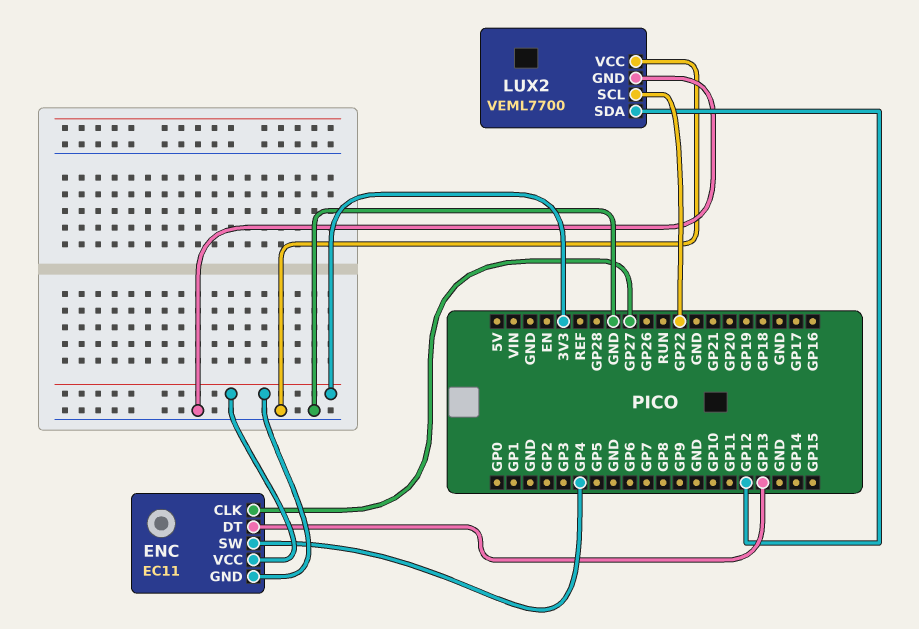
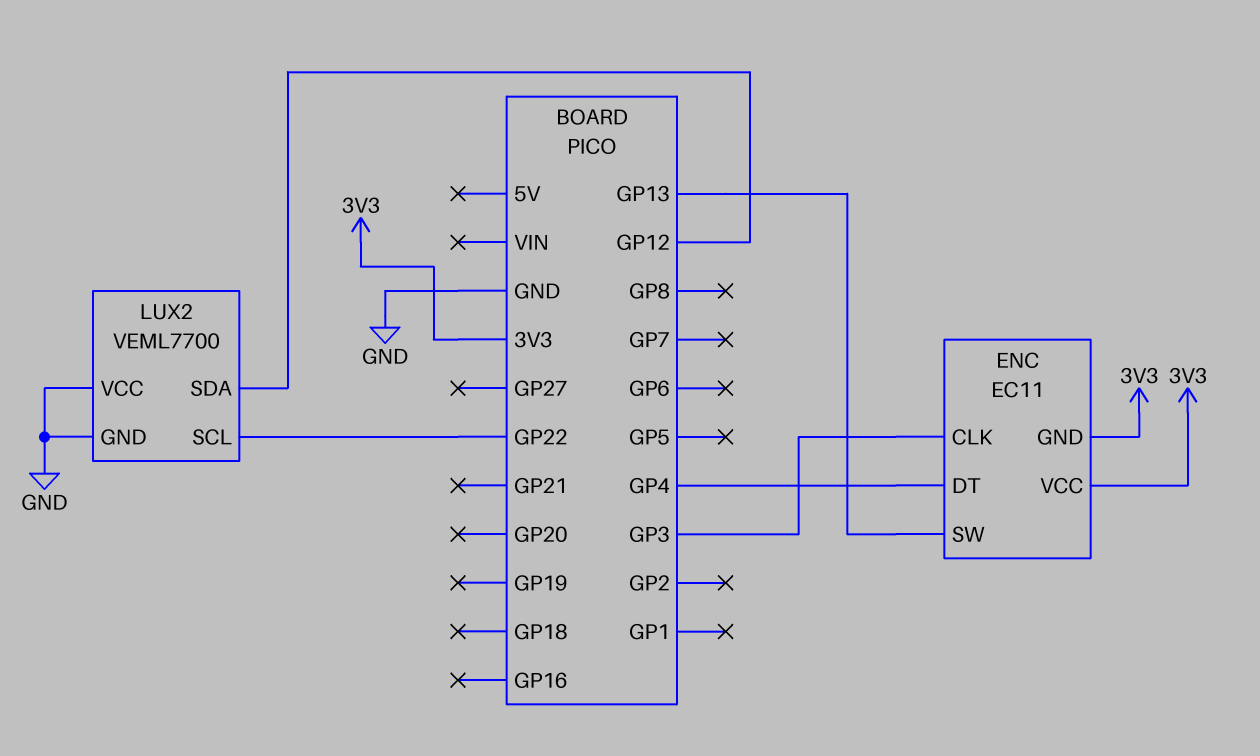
ENC pin CLK: GP27 -> GP3
ENC pin DT: GP13 -> GP4
ENC pin SW: GP4 -> GP13

